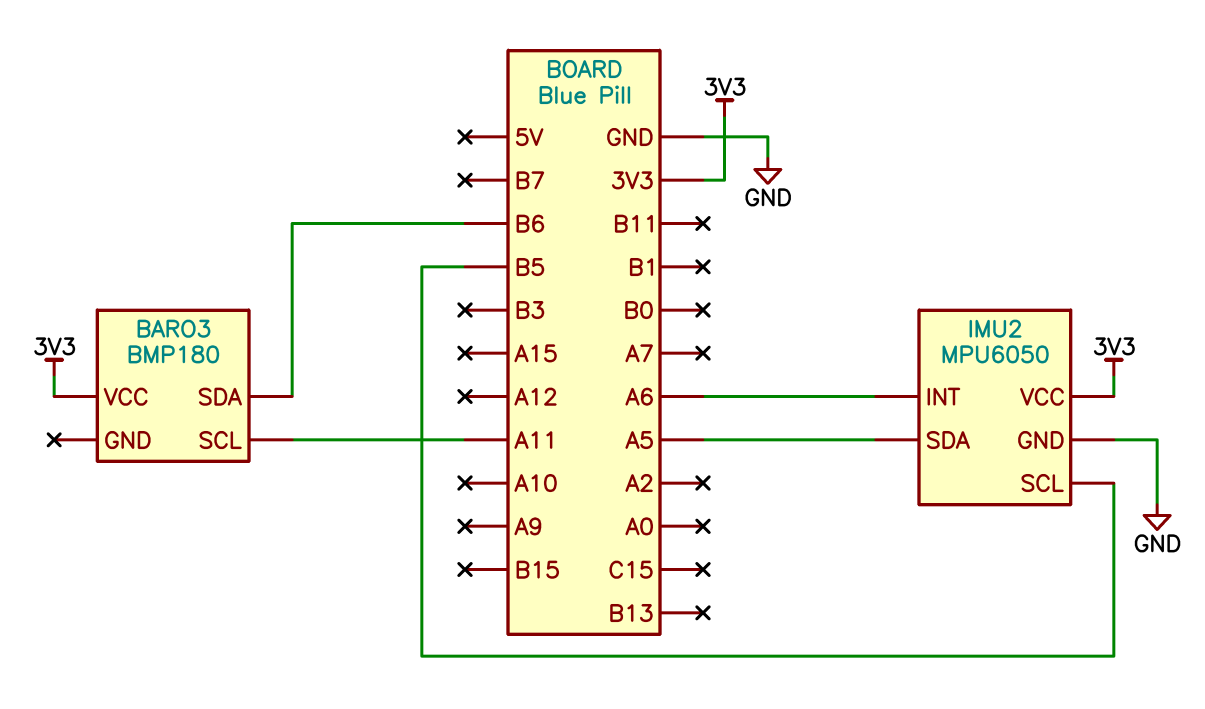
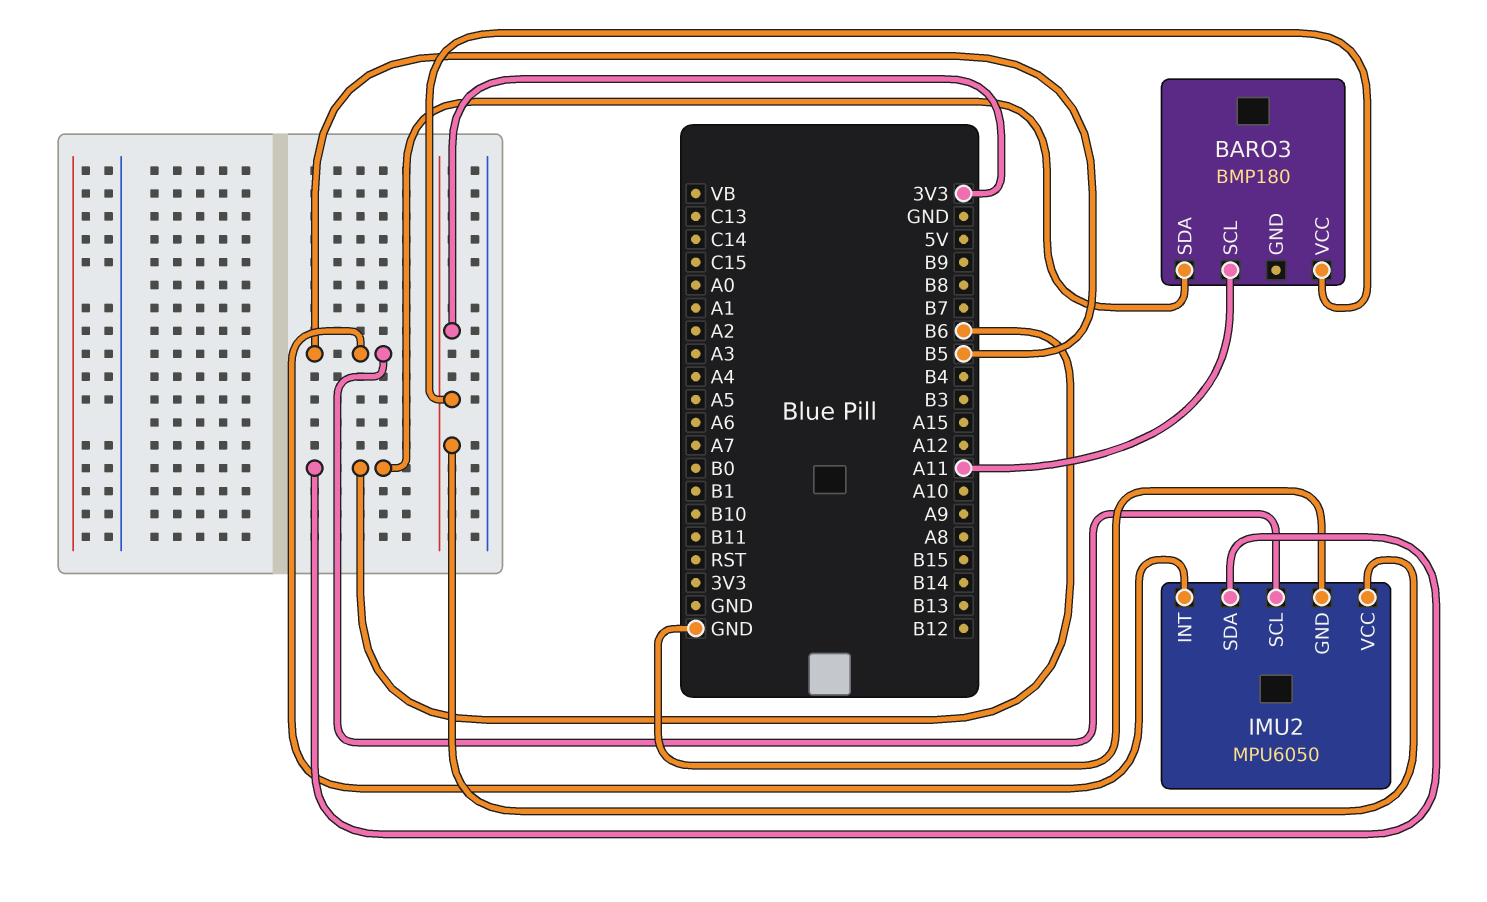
IMU2 pin INT: A6 -> B5
IMU2 pin SDA: A5 -> B6

